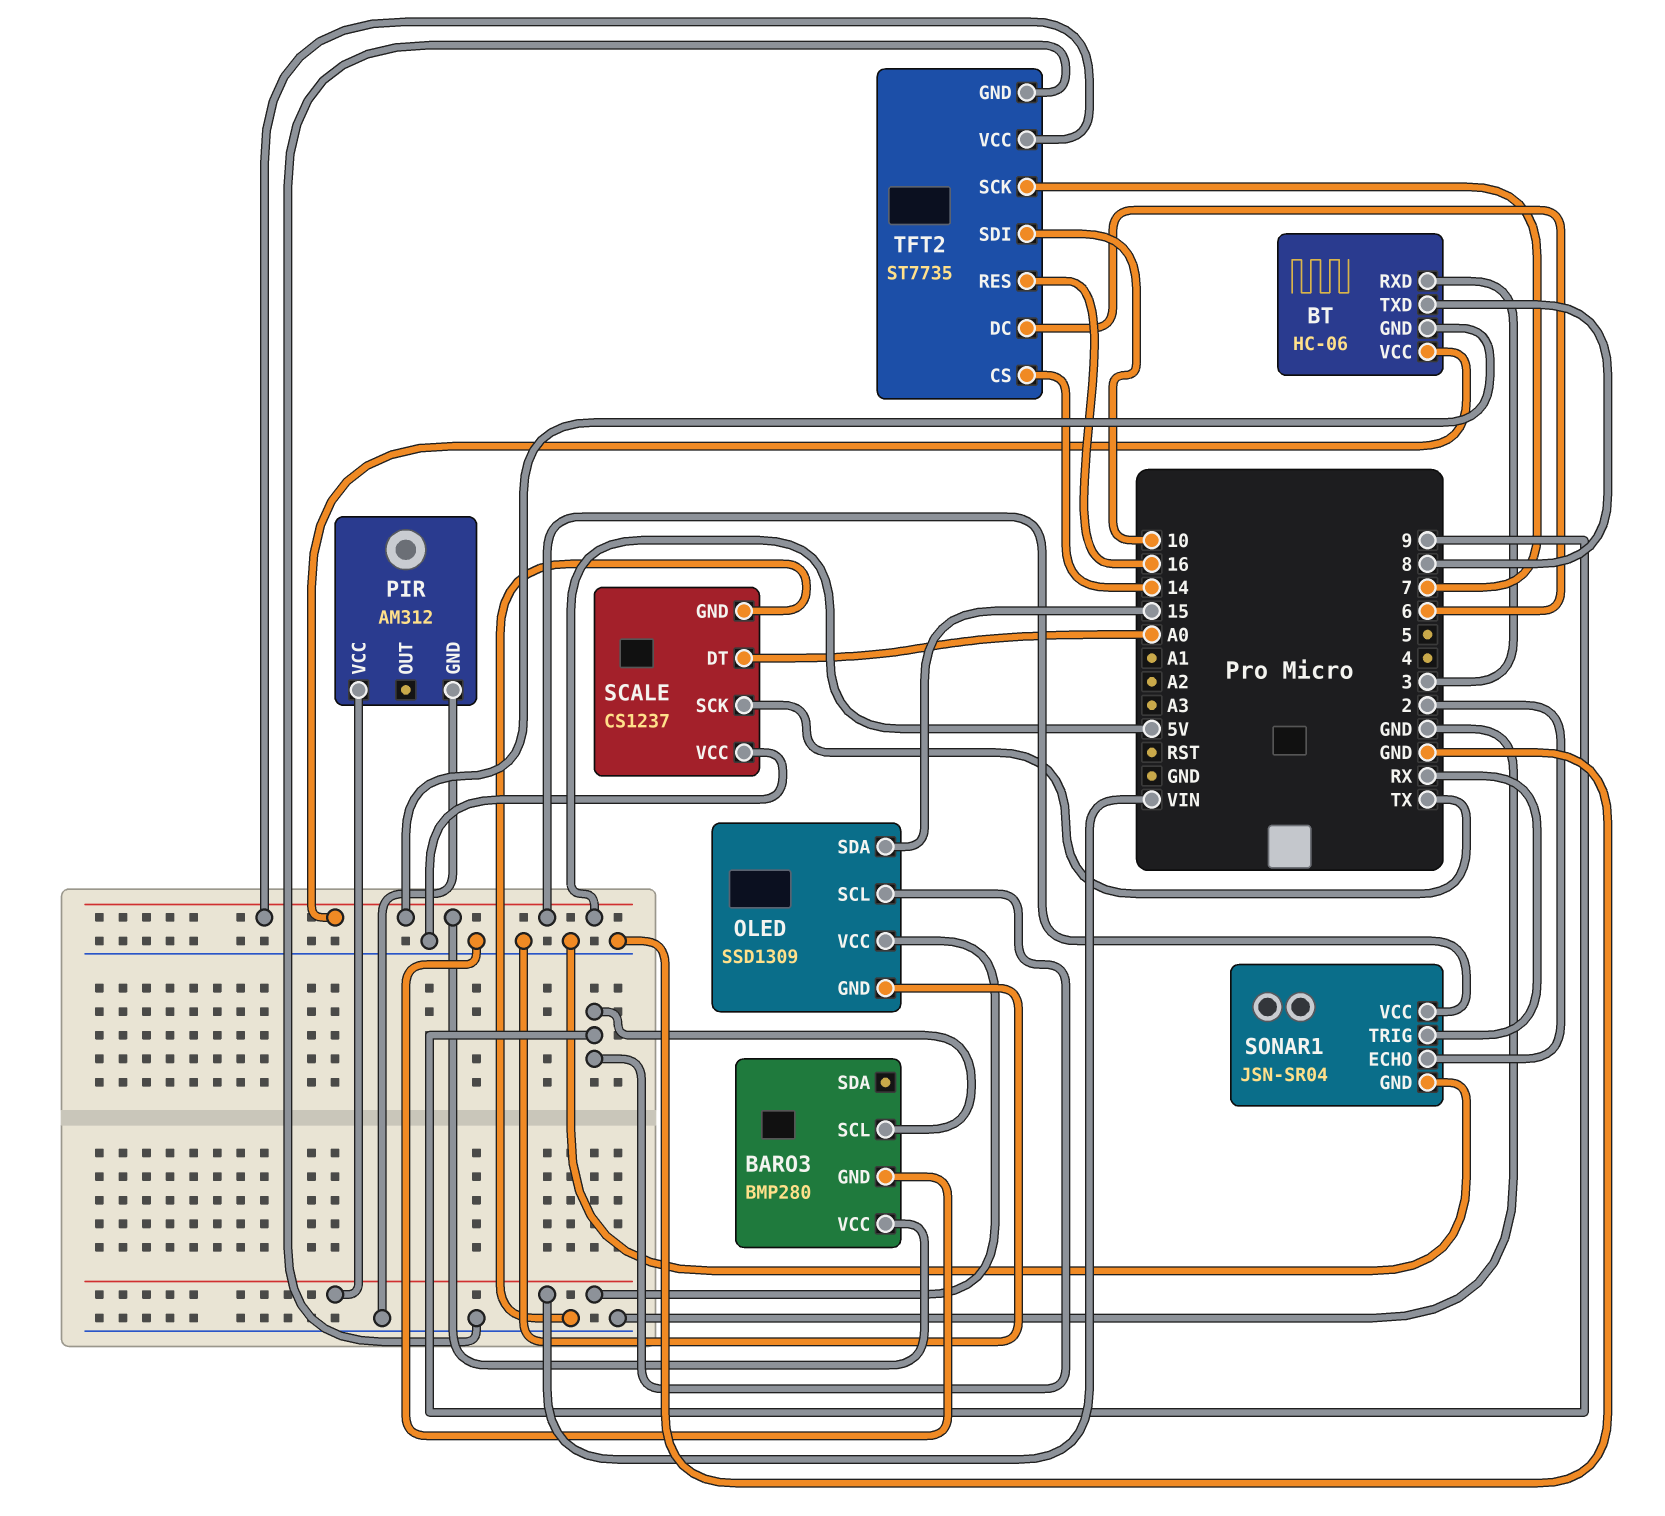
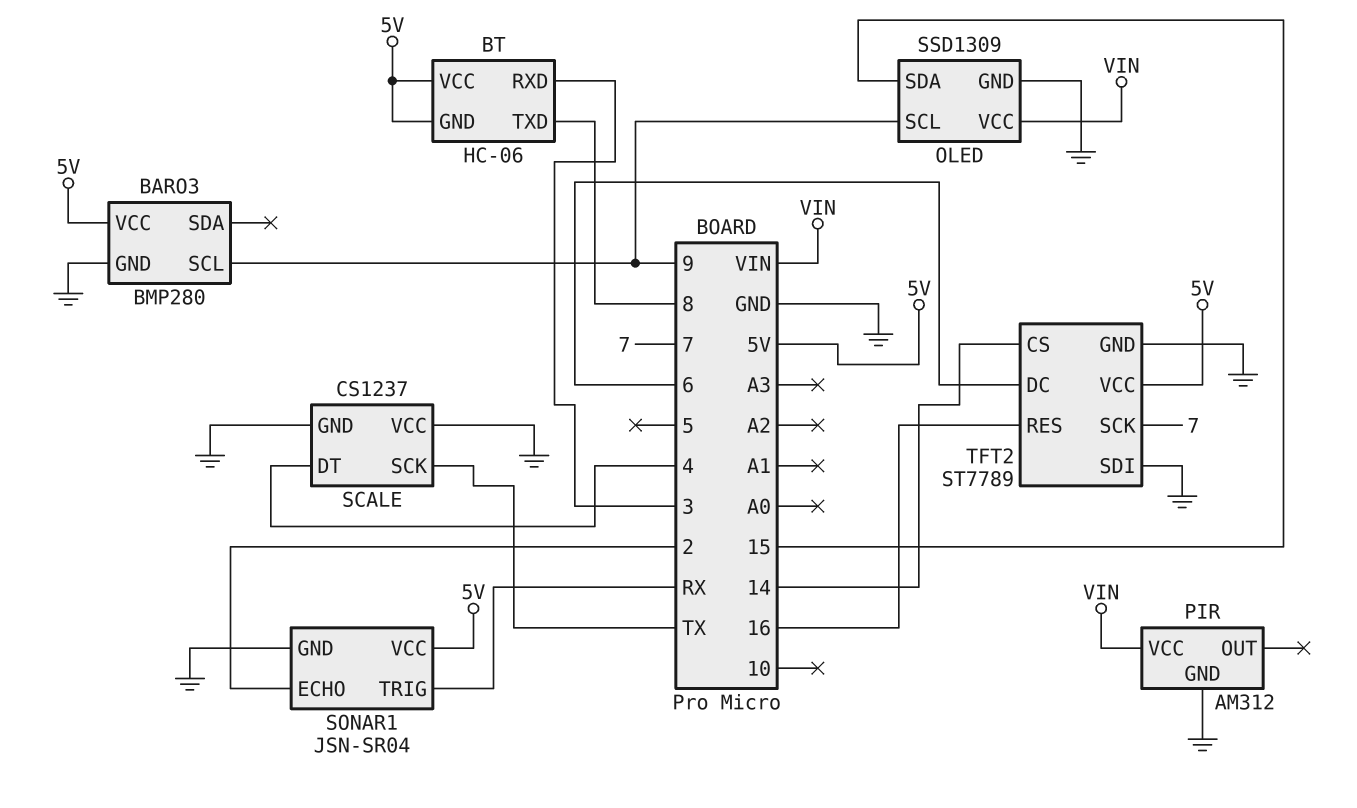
SCALE pin DT: A0 -> 4
TFT2: ST7735 -> ST7789
TFT2 pin SDI: 10 -> GND

